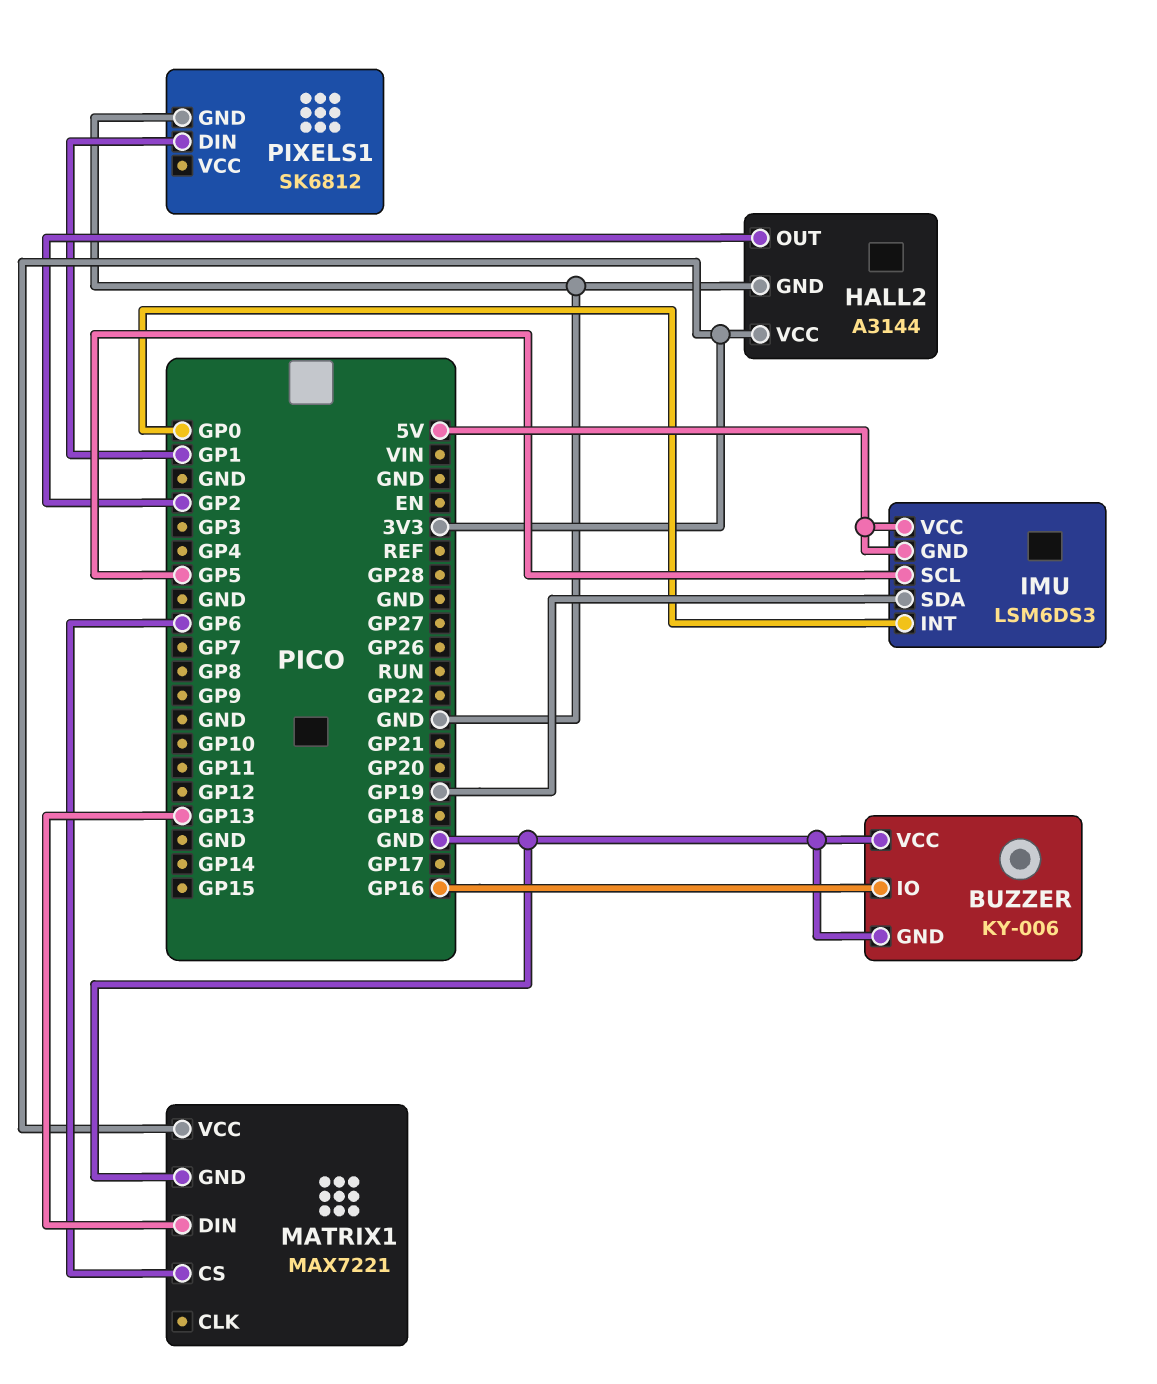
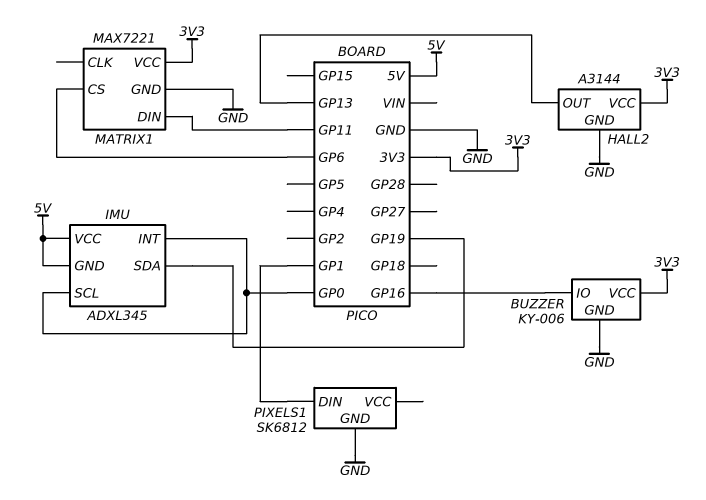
BUZZER pin VCC: GND -> 3V3
HALL2 pin OUT: GP2 -> GP13
IMU: LSM6DS3 -> ADXL345
IMU pin SCL: GP5 -> GP0
MATRIX1 pin DIN: GP13 -> GP11

